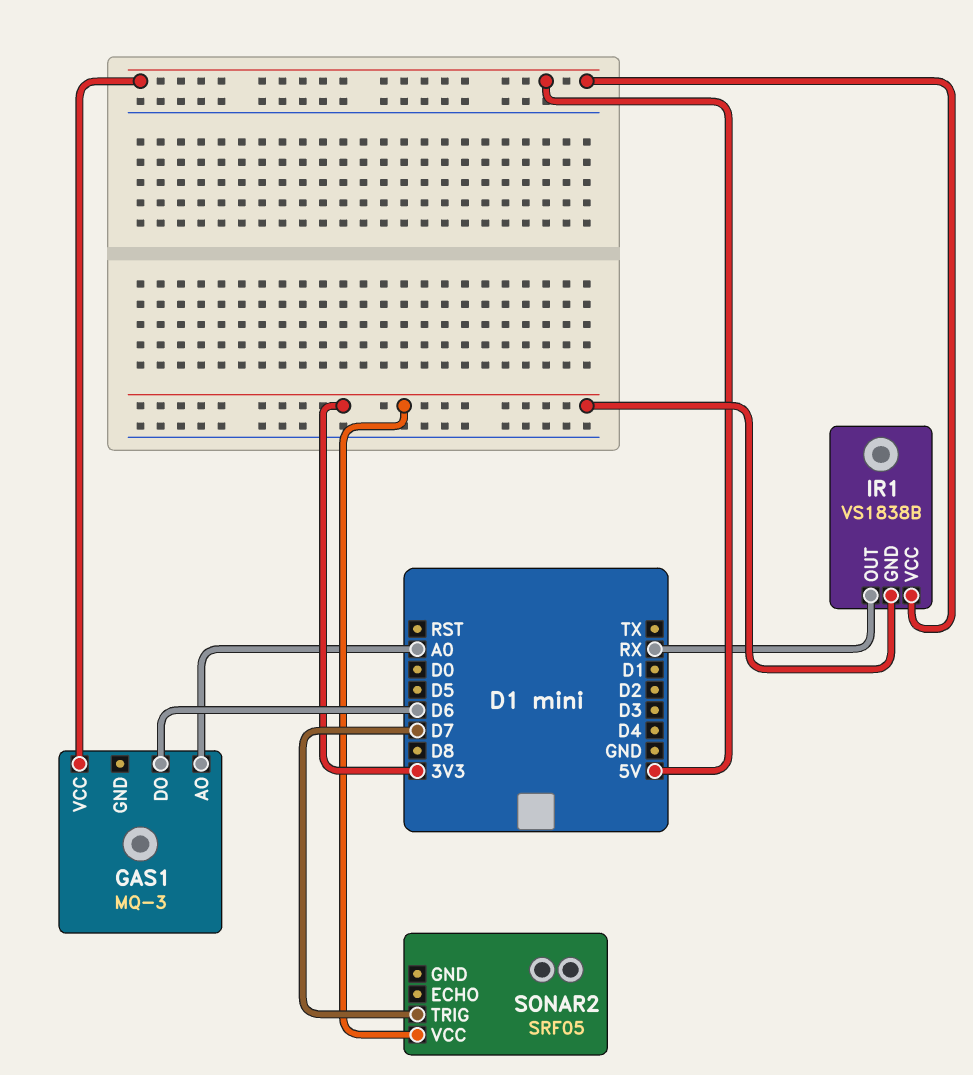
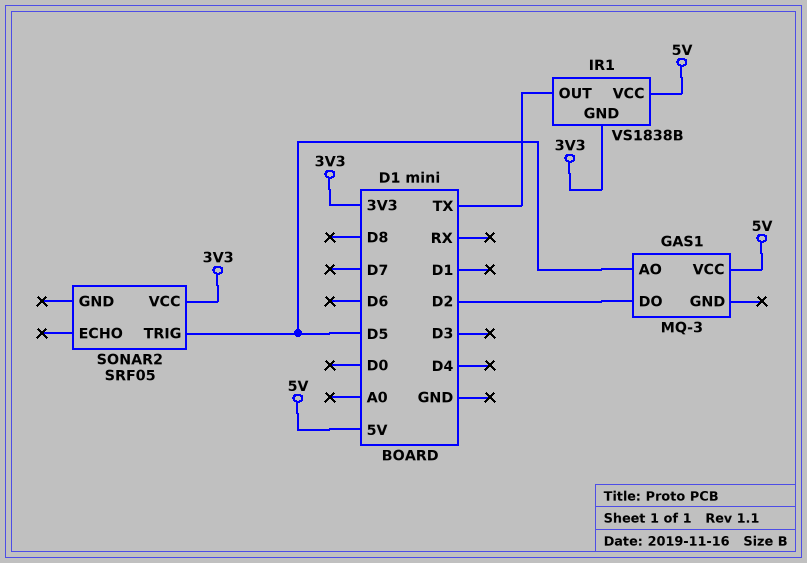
GAS1 pin AO: A0 -> D5
GAS1 pin DO: D6 -> D2
IR1 pin OUT: RX -> TX
SONAR2 pin TRIG: D7 -> D5

